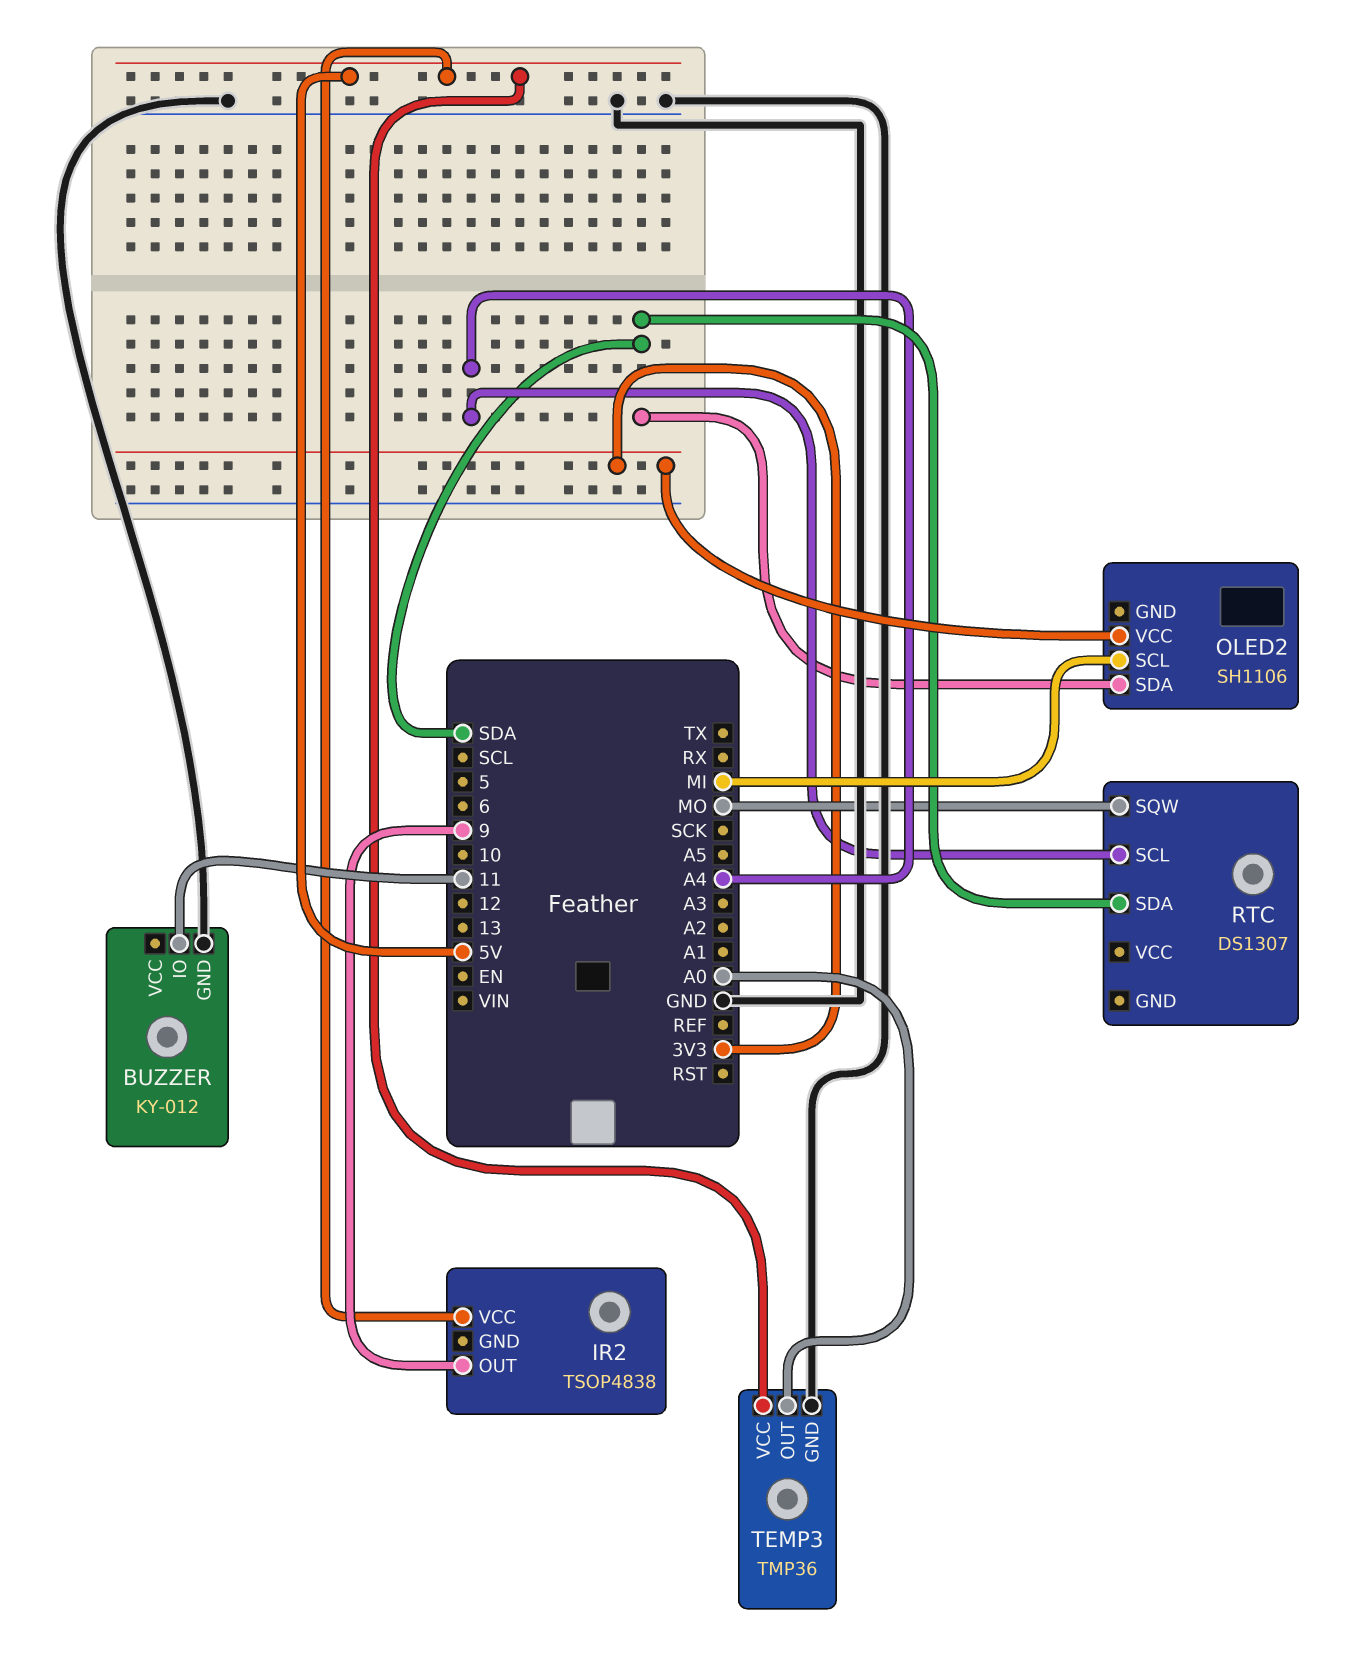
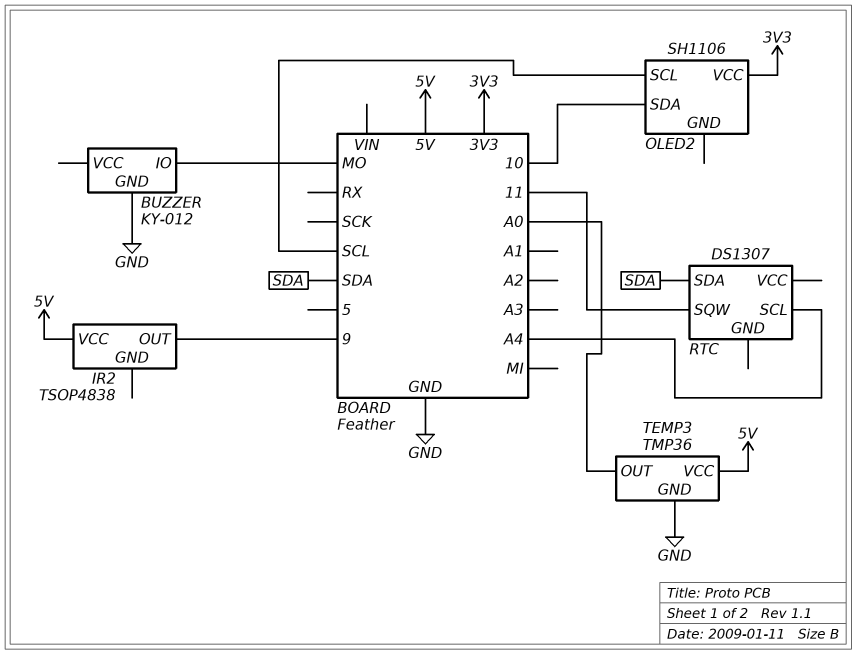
BUZZER pin IO: 11 -> MO
OLED2 pin SCL: MI -> SCL
OLED2 pin SDA: SDA -> 10
RTC pin SQW: MO -> 11

